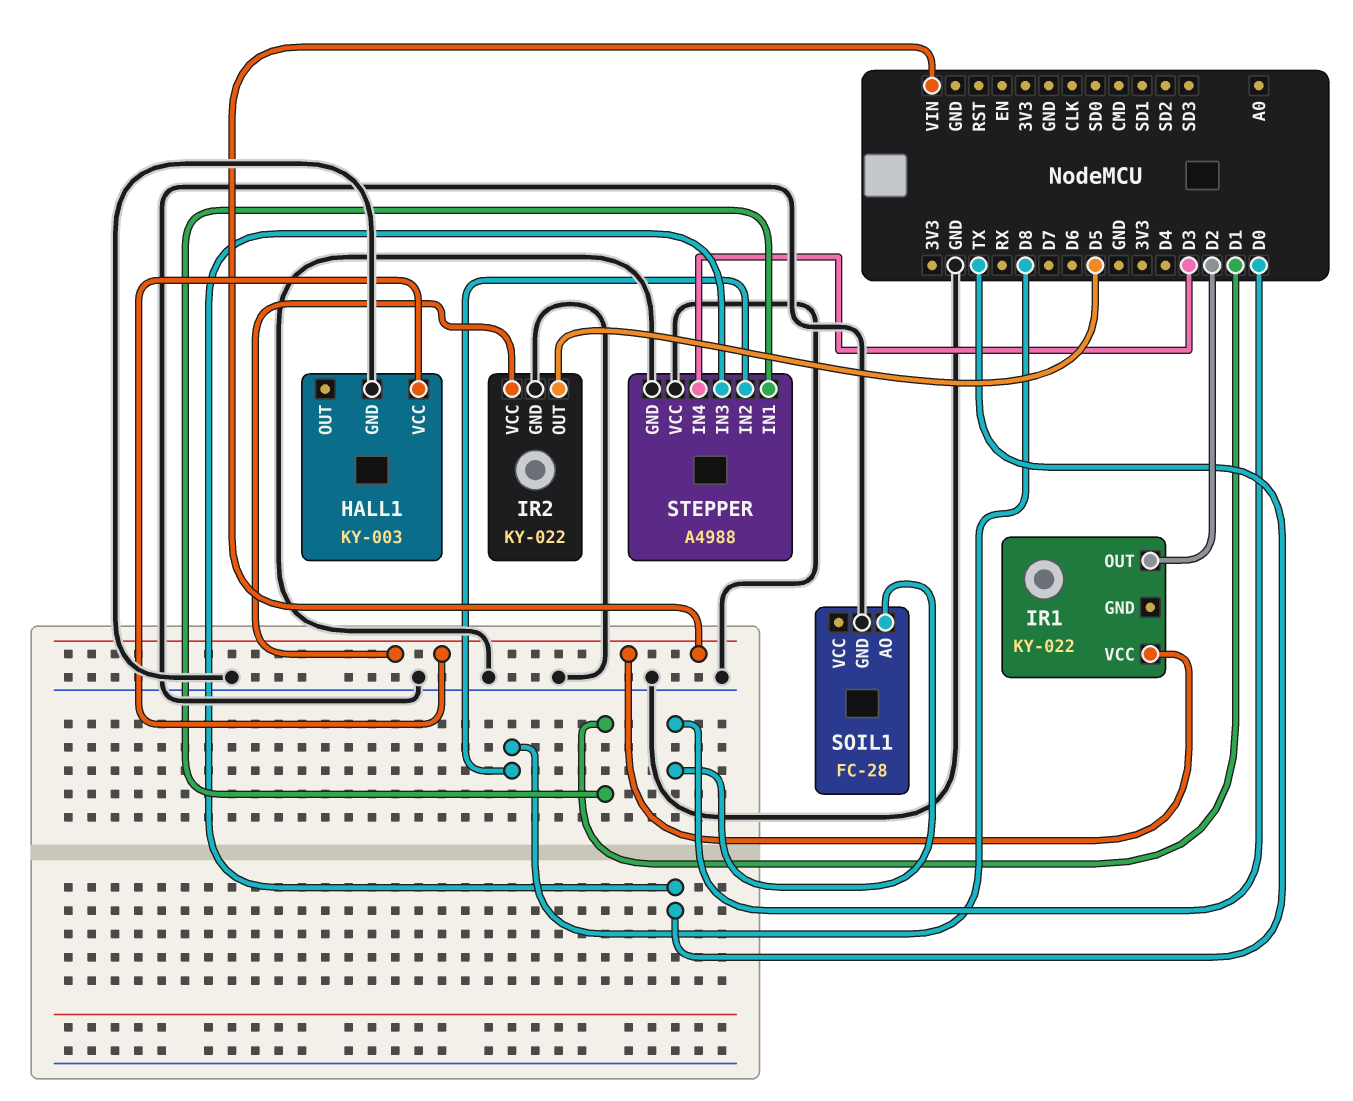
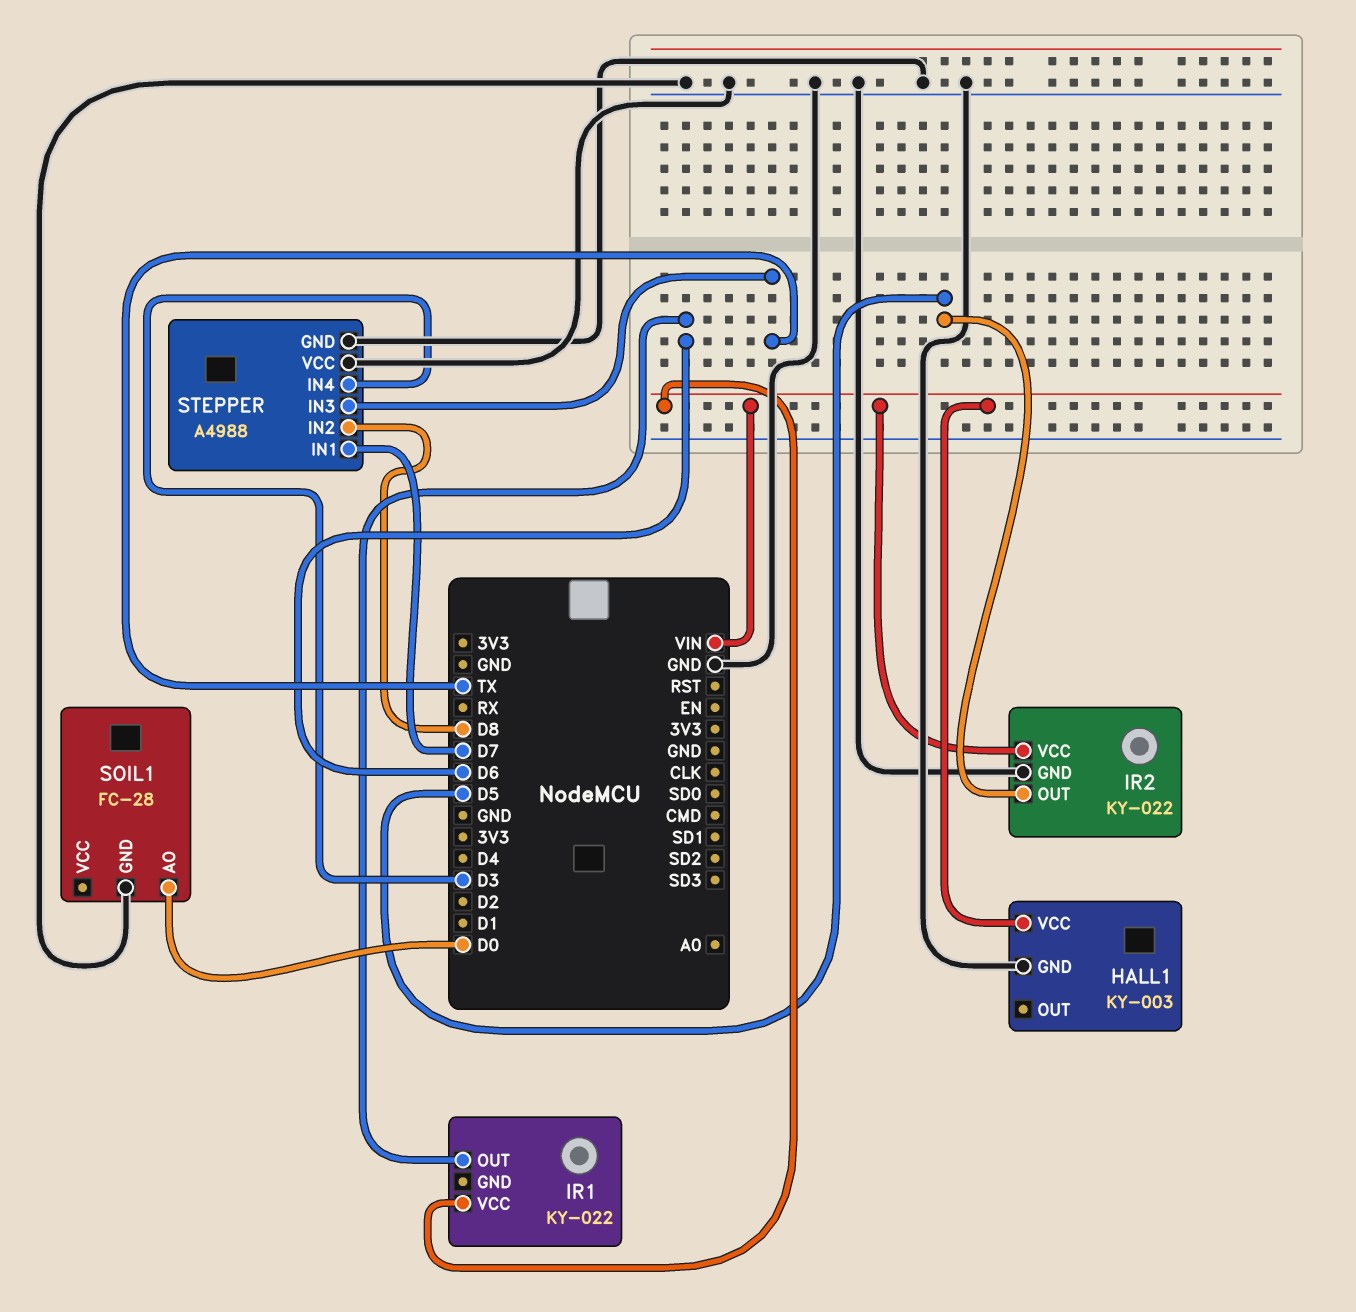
IR1 pin OUT: D2 -> D6
STEPPER pin IN1: D1 -> D7

